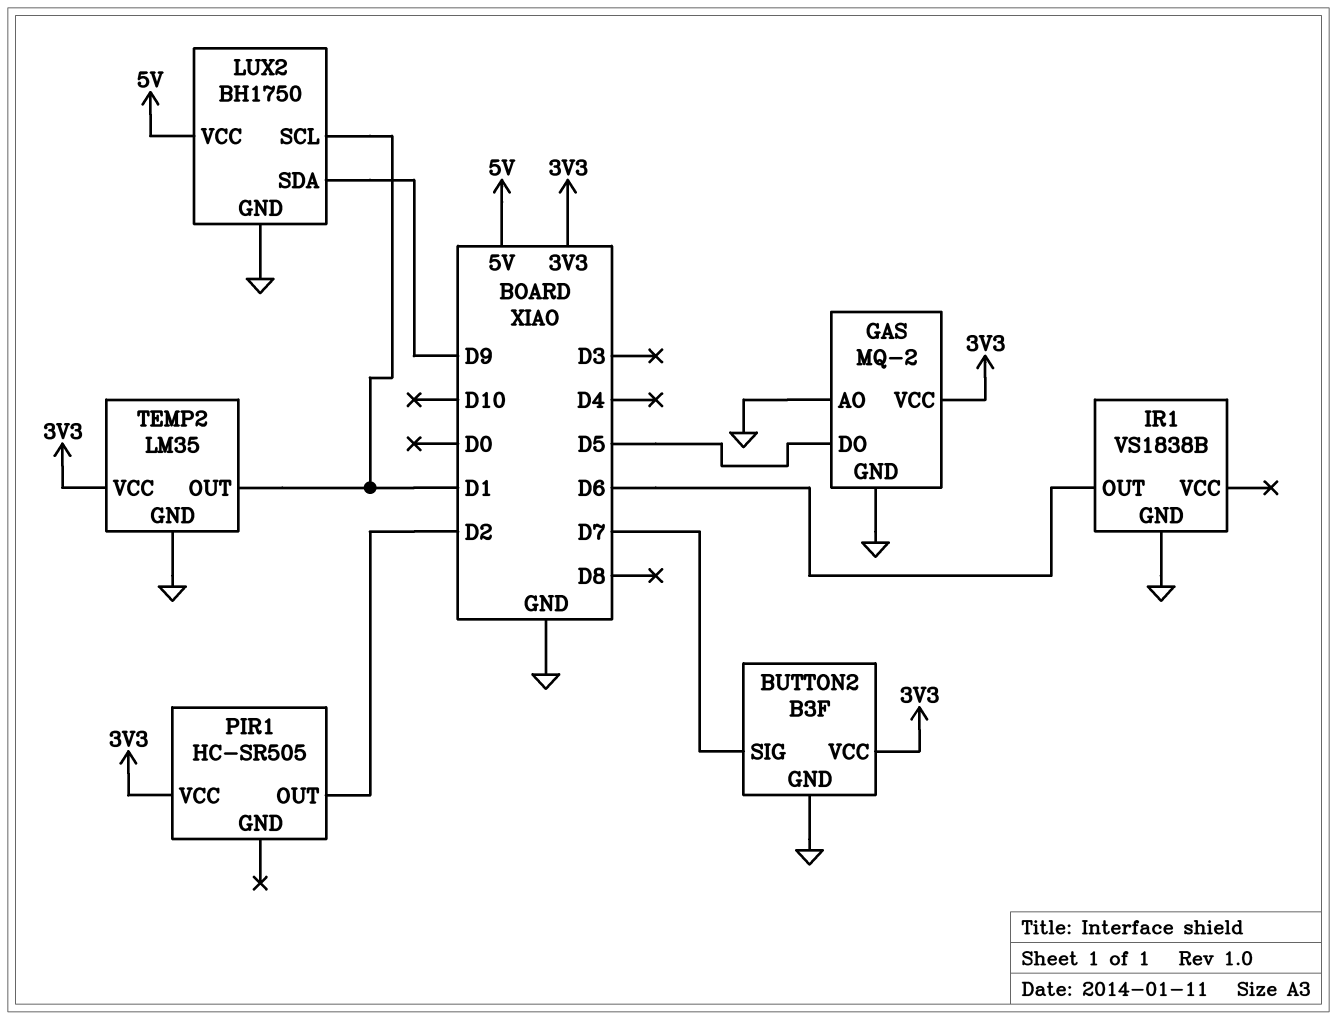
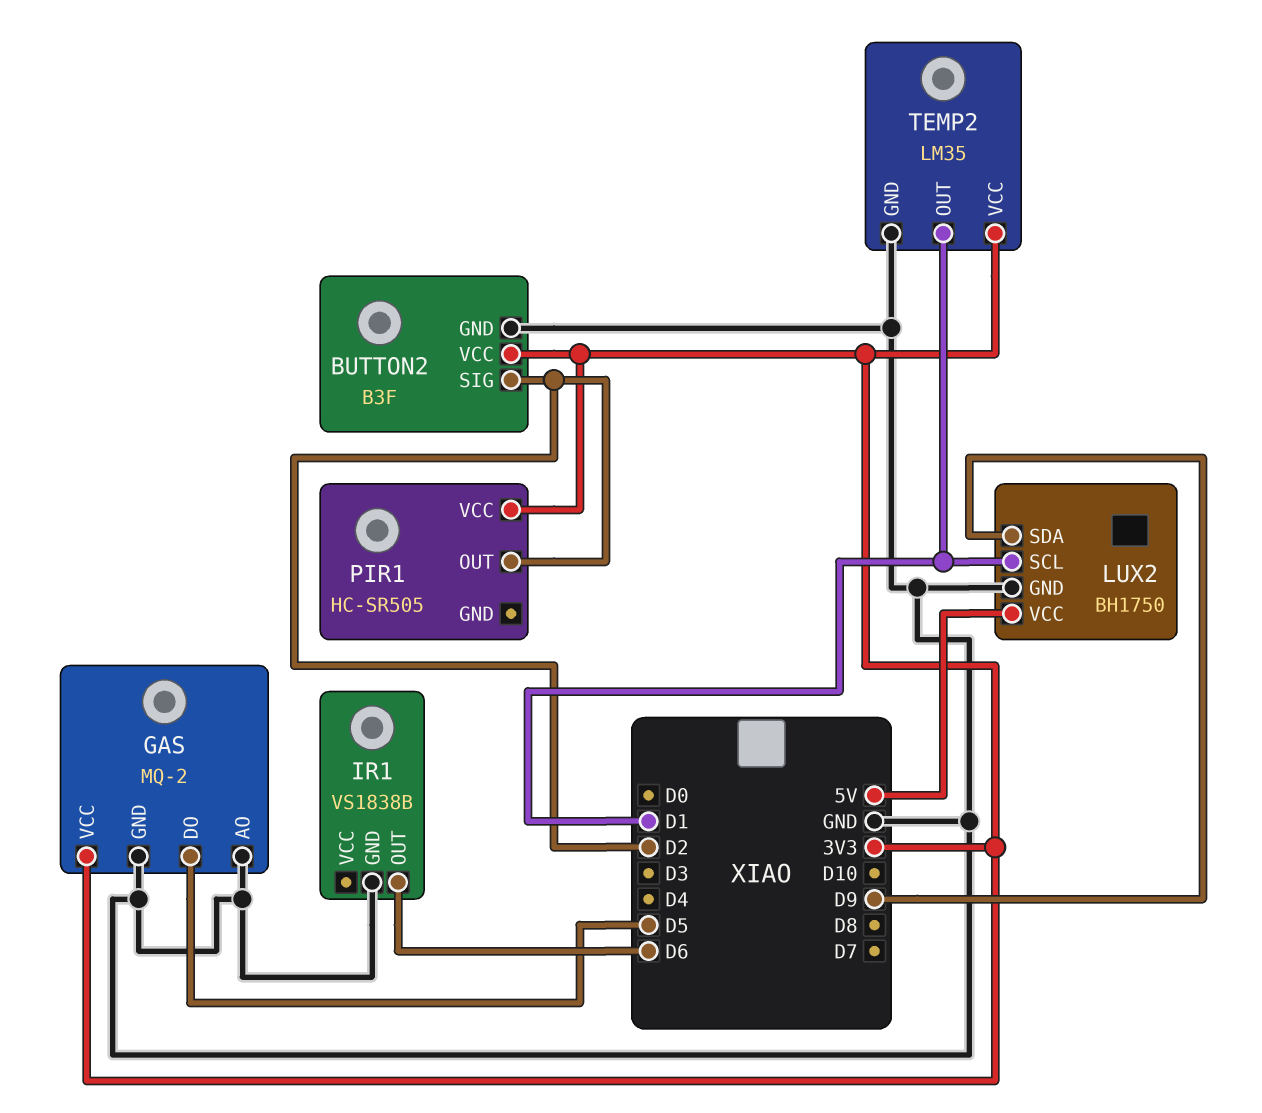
BUTTON2 pin SIG: D7 -> D2

